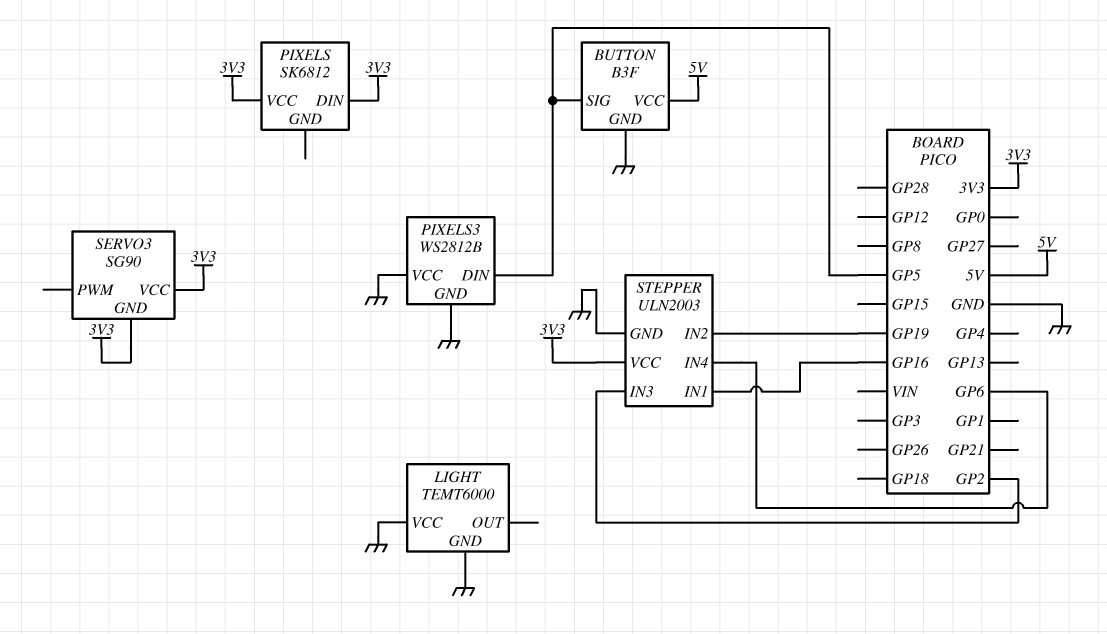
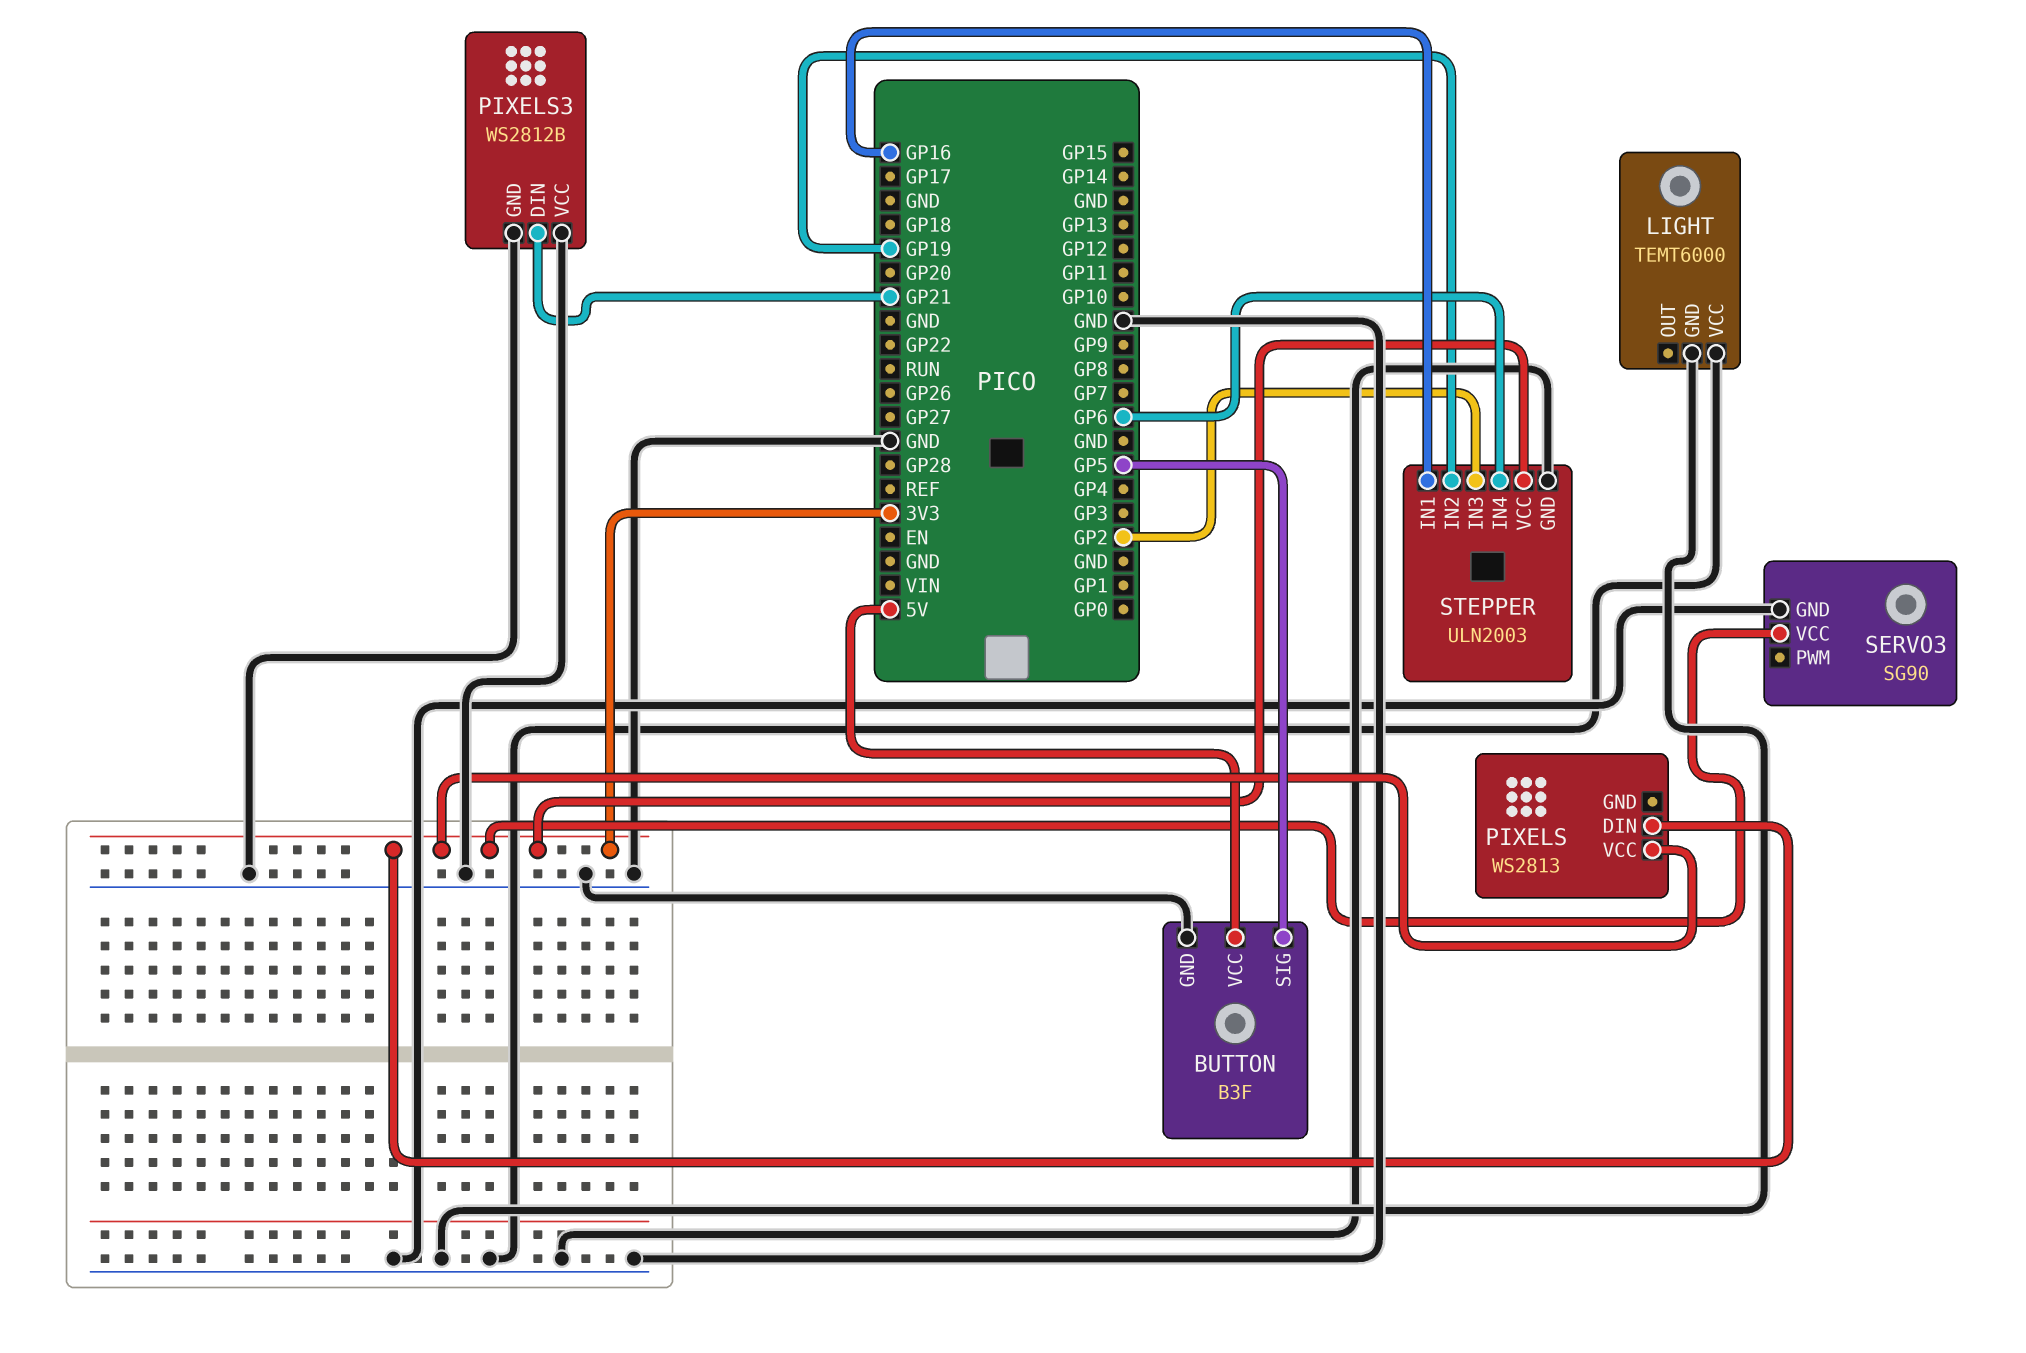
PIXELS: SK6812 -> WS2813
PIXELS3 pin DIN: GP5 -> GP21
SERVO3 pin GND: 3V3 -> GND

